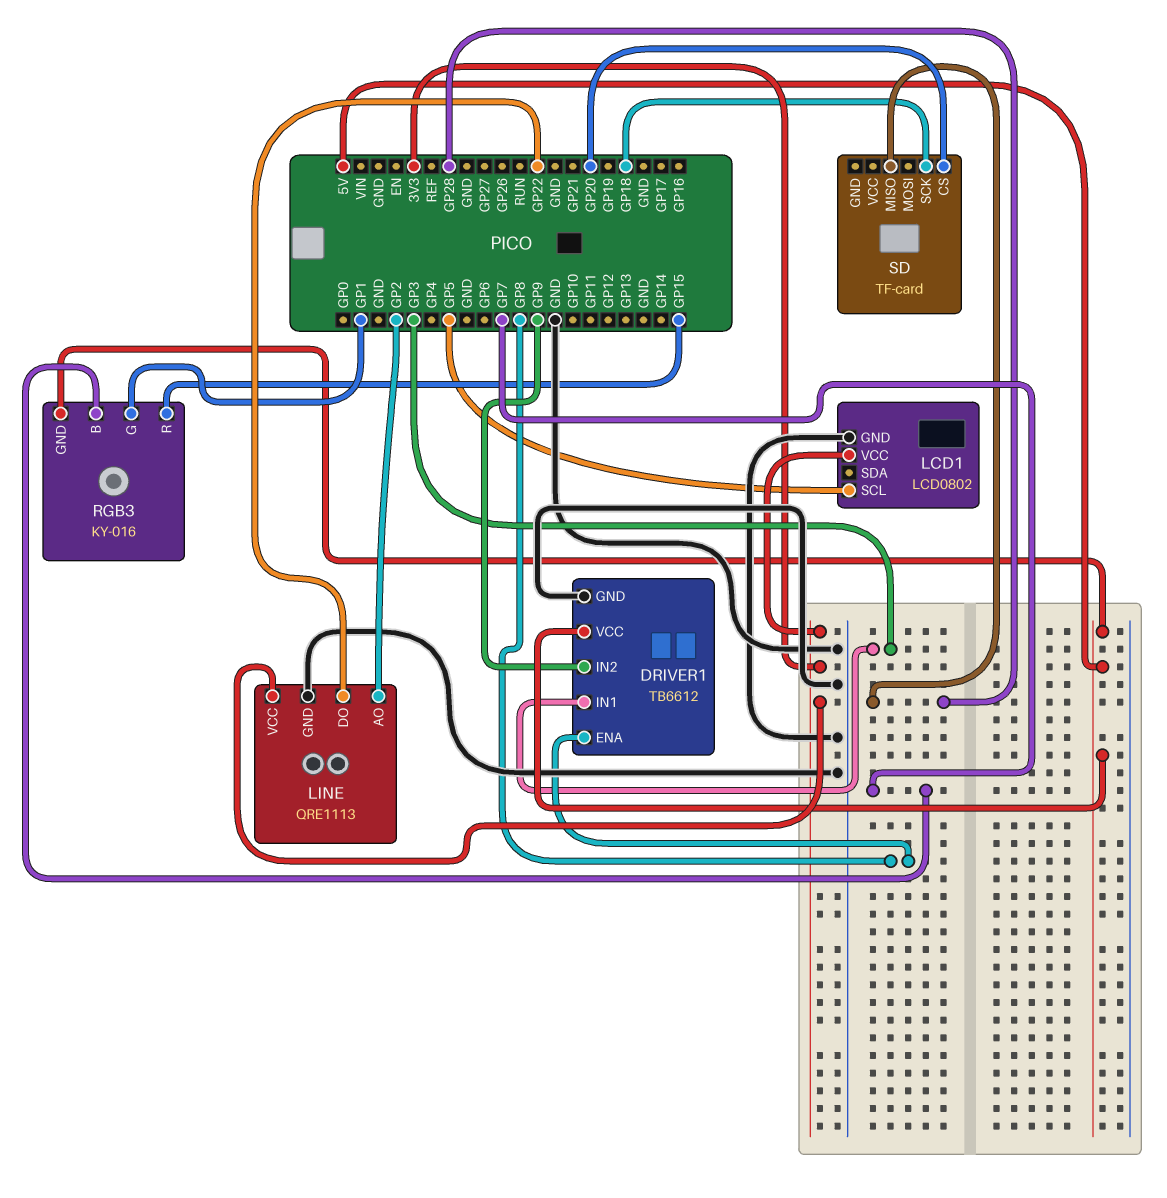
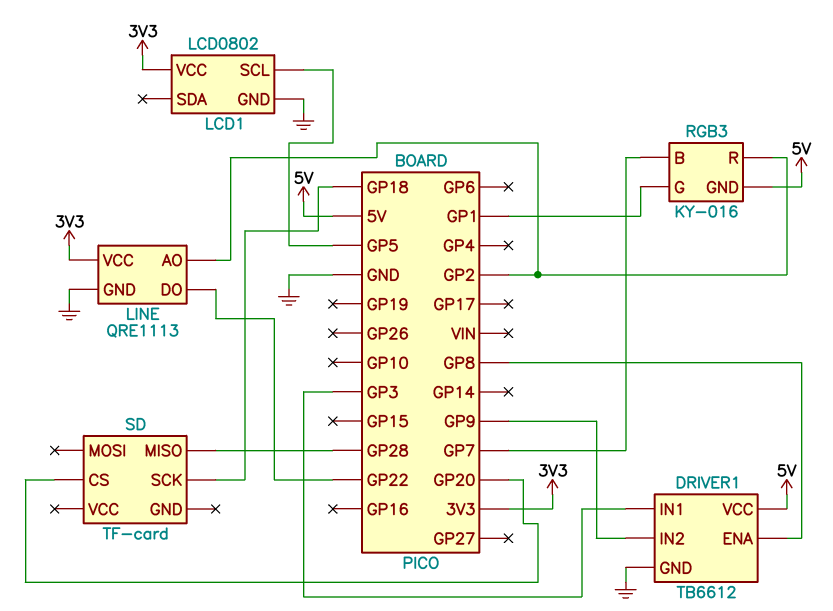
RGB3 pin R: GP15 -> GP2

